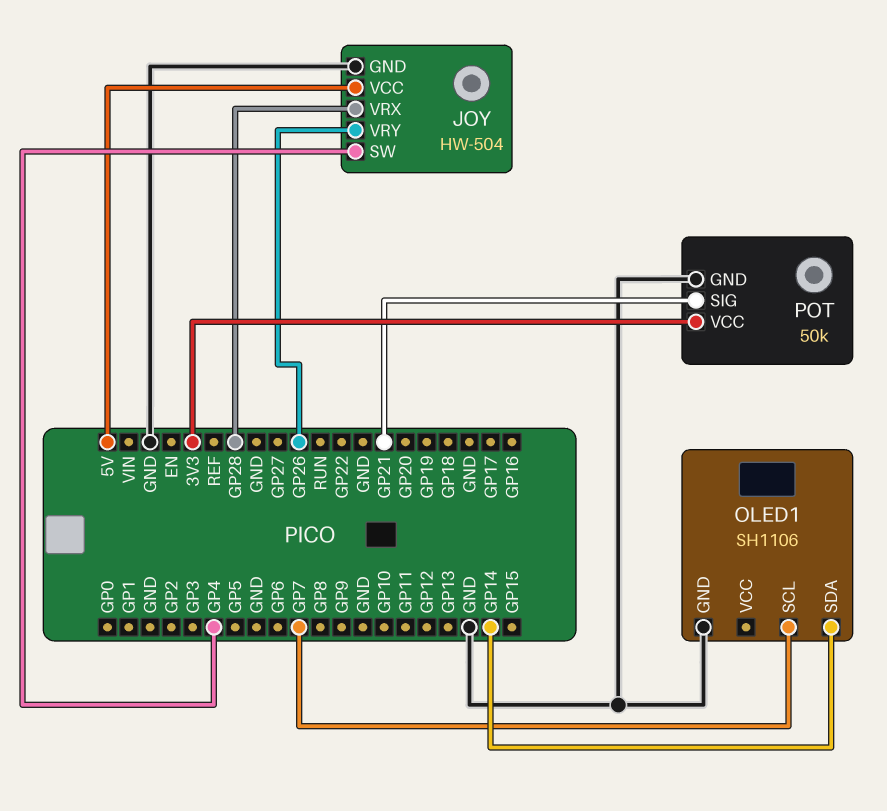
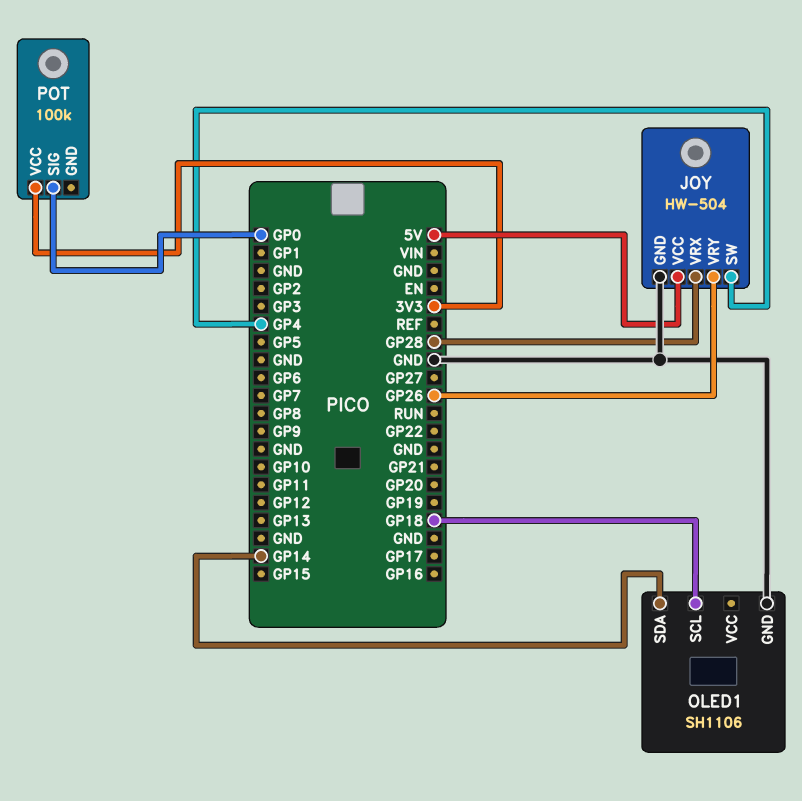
OLED1 pin SCL: GP7 -> GP18
POT: 50k -> 100k
POT pin GND: GND -> none
POT pin SIG: GP21 -> GP0

